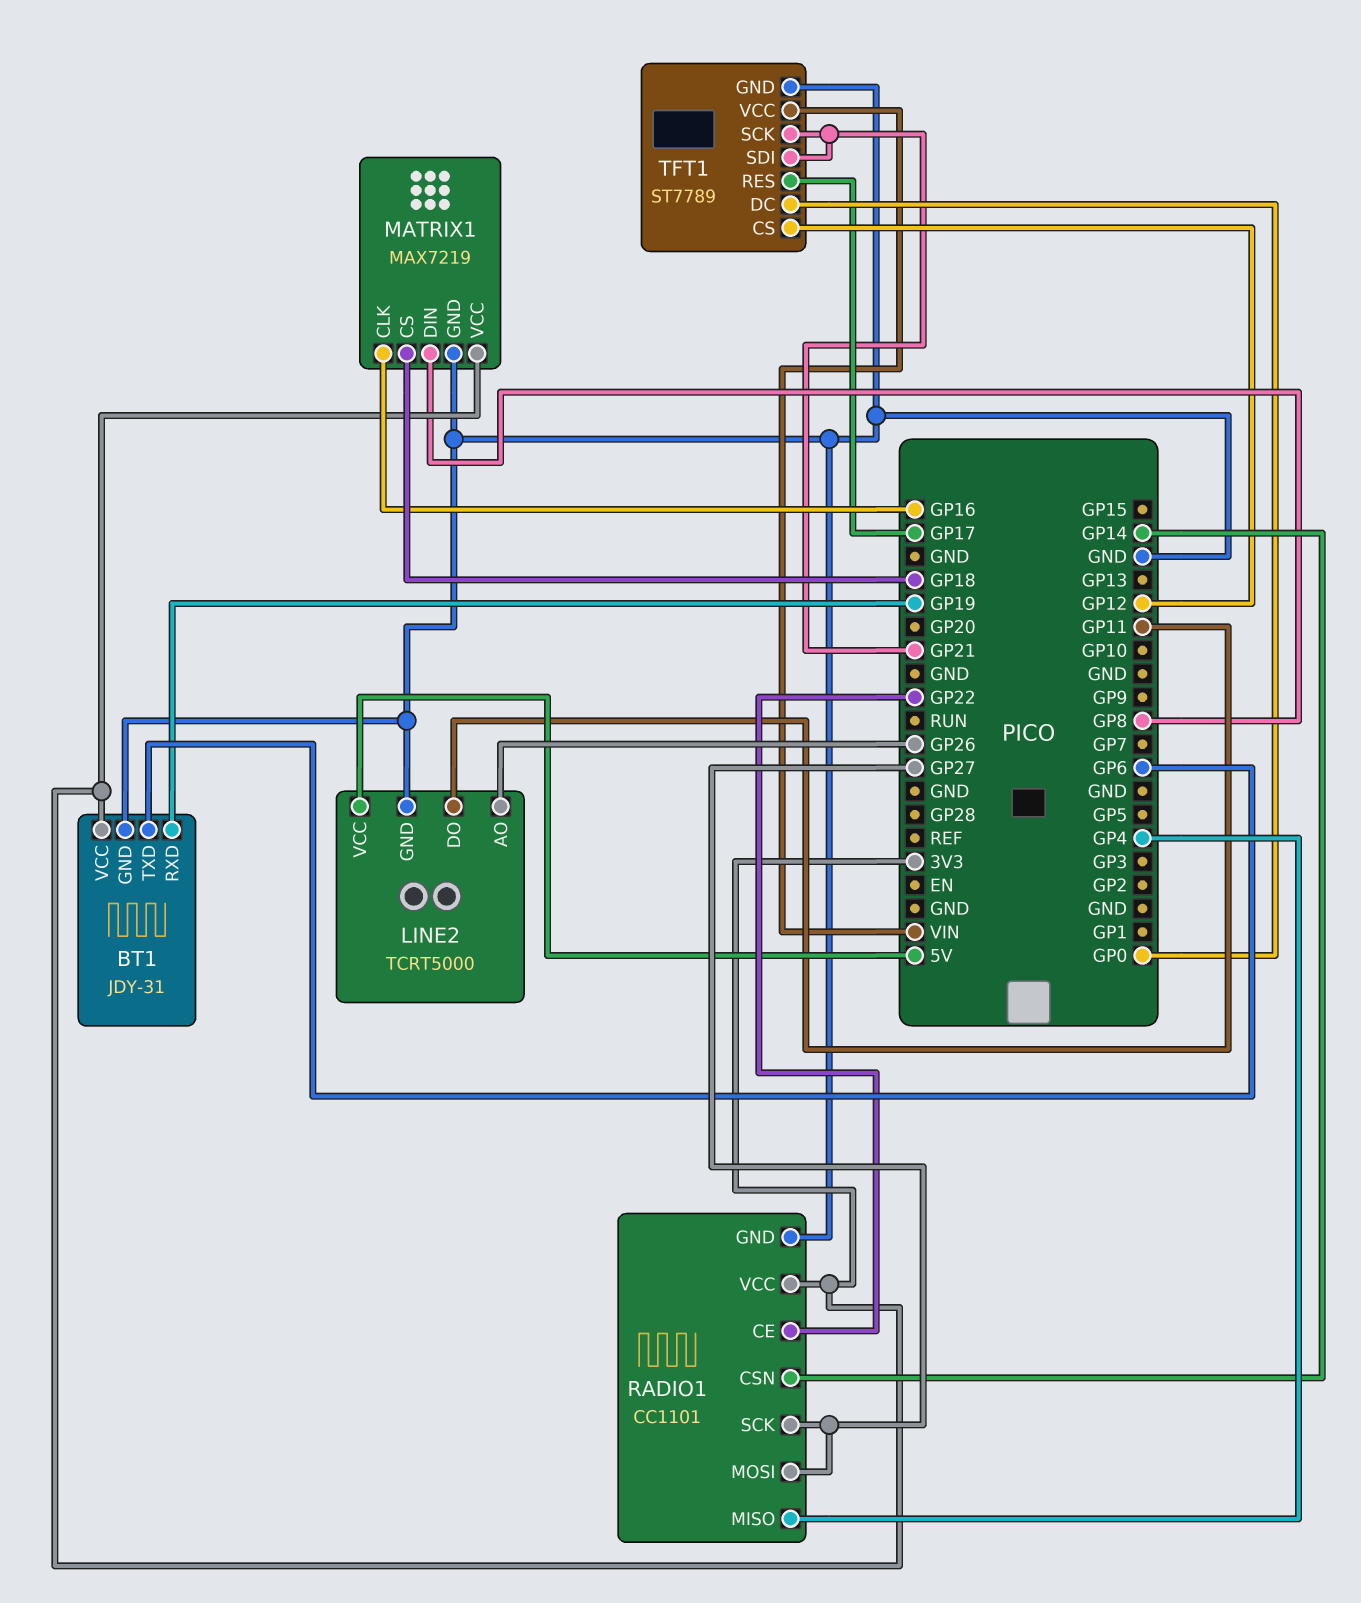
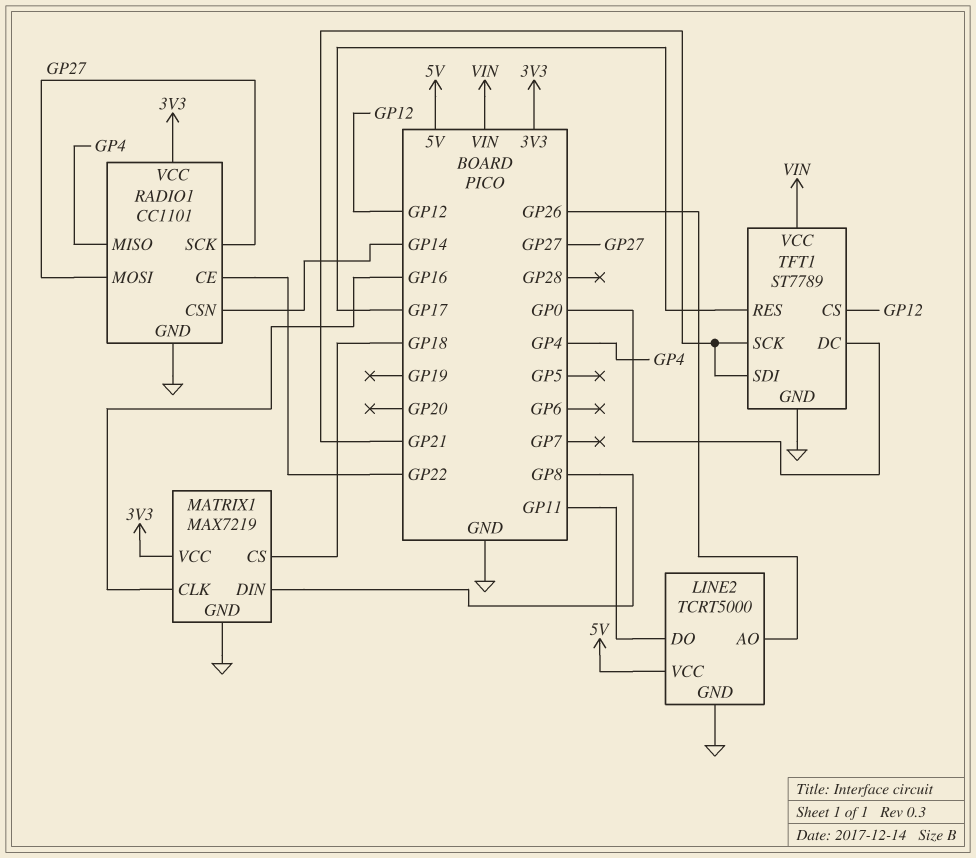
BT1: JDY-31 -> none
BT1 pin GND: GND -> none
BT1 pin RXD: GP19 -> none
BT1 pin TXD: GP6 -> none
BT1 pin VCC: 3V3 -> none

